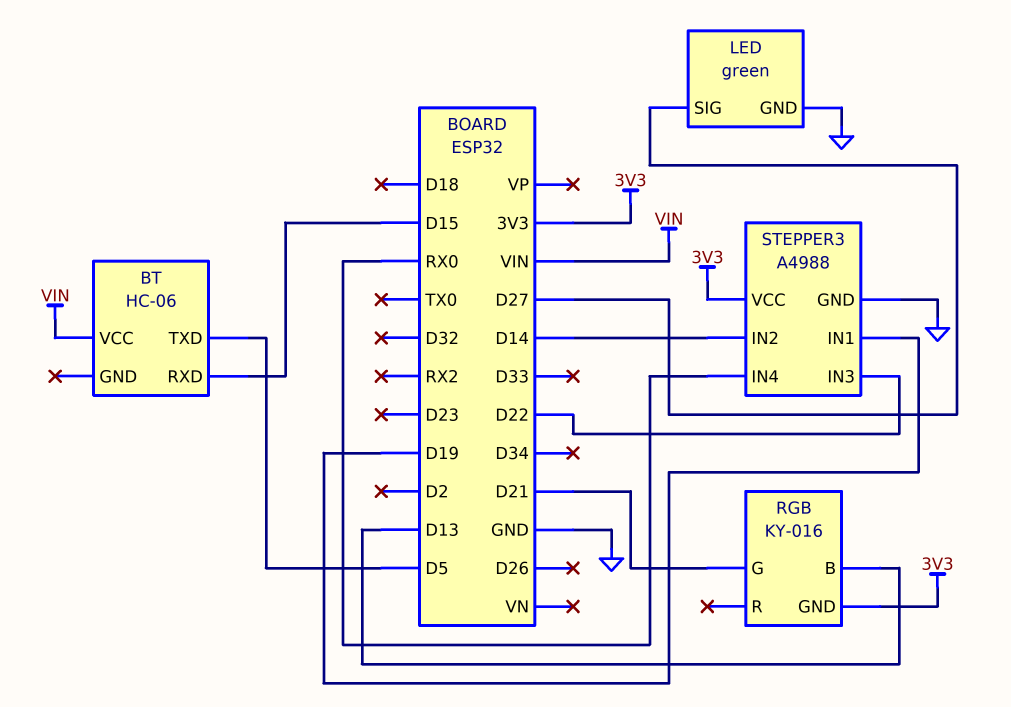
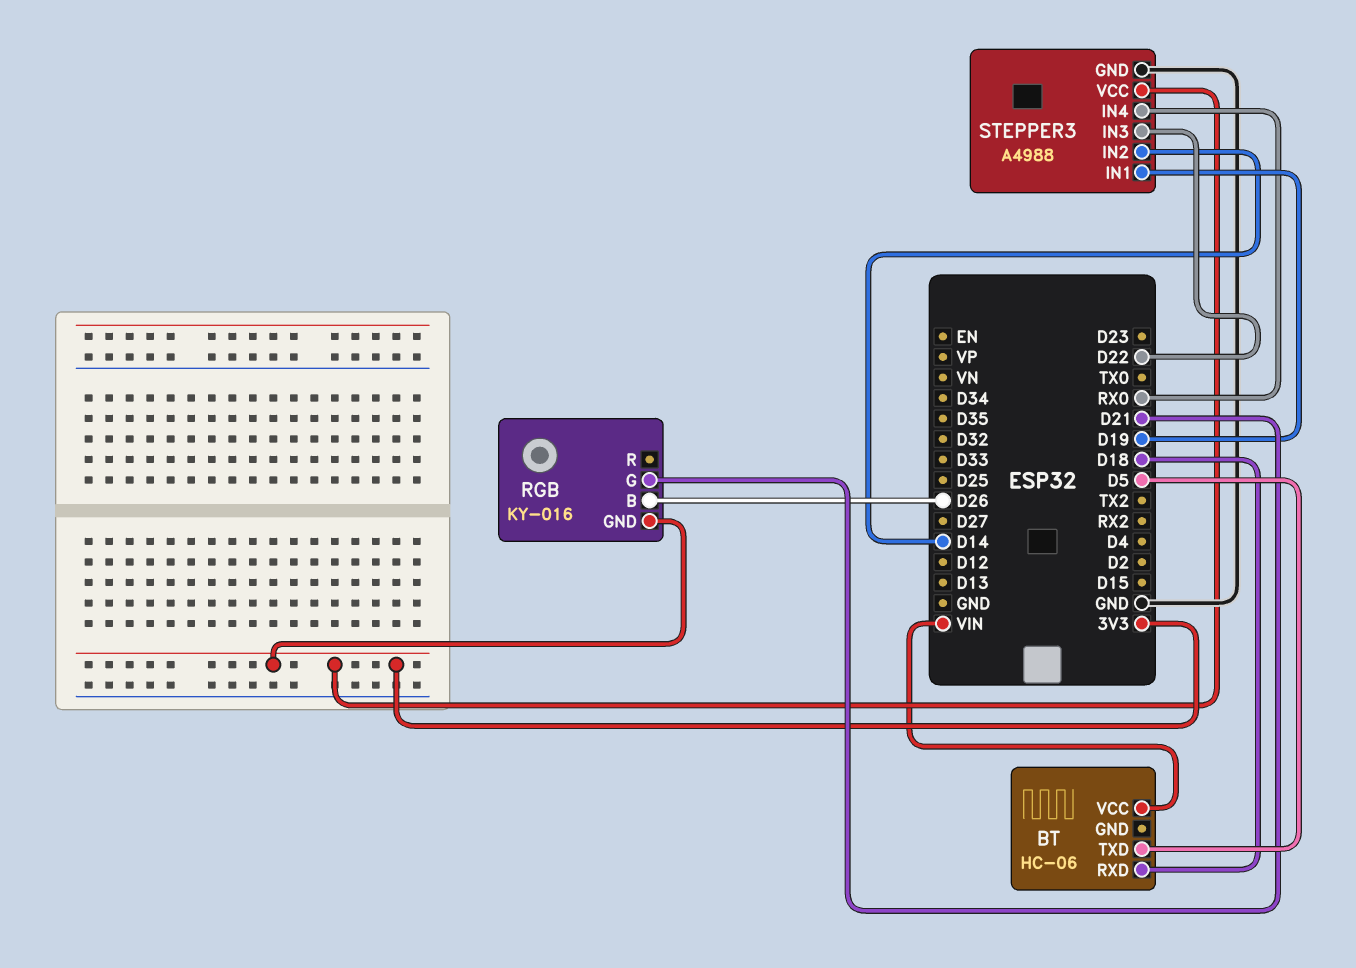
BT pin RXD: D15 -> D18
LED: green -> none
LED pin GND: GND -> none
LED pin SIG: D27 -> none
RGB pin B: D13 -> D26

